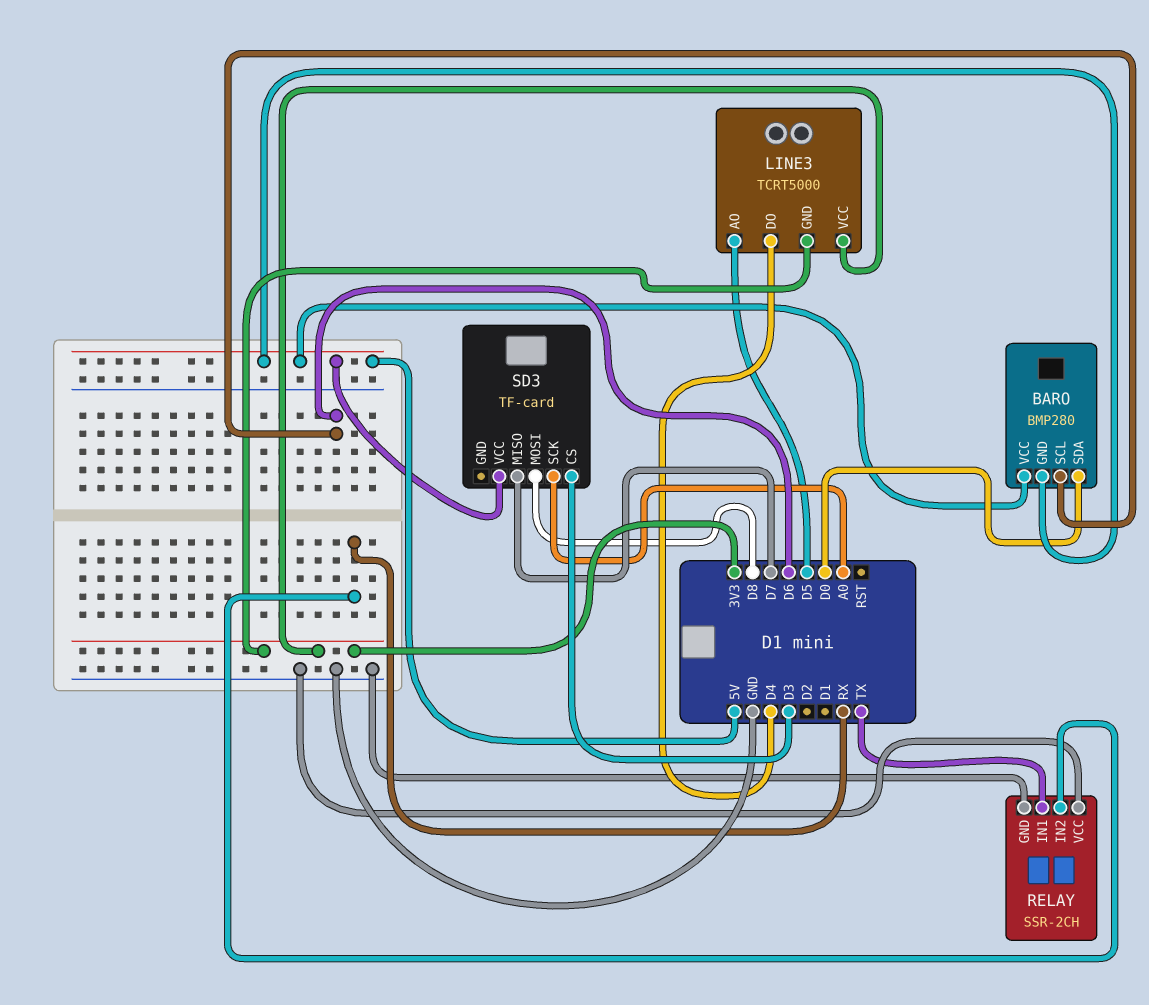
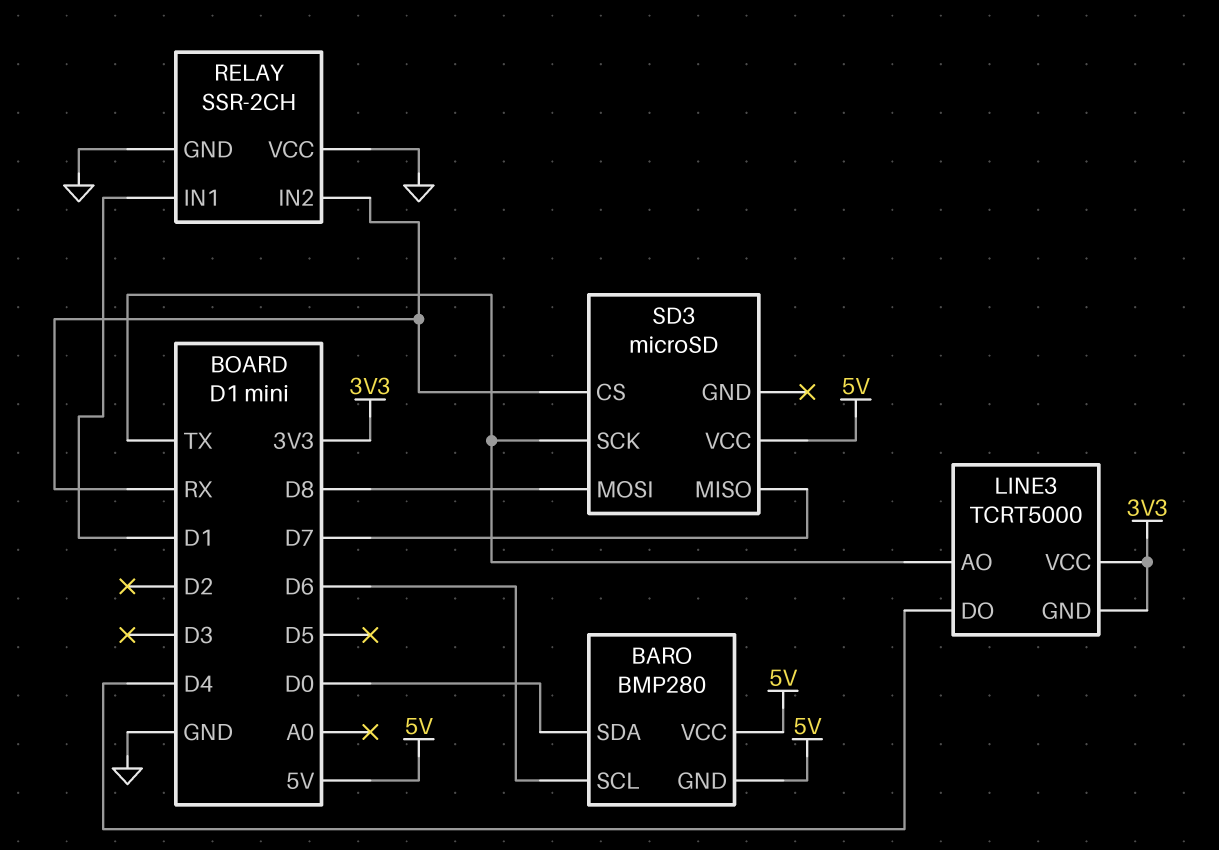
LINE3 pin AO: D5 -> TX
RELAY pin IN1: TX -> D1
SD3: TF-card -> microSD
SD3 pin CS: D3 -> RX
SD3 pin SCK: A0 -> TX

